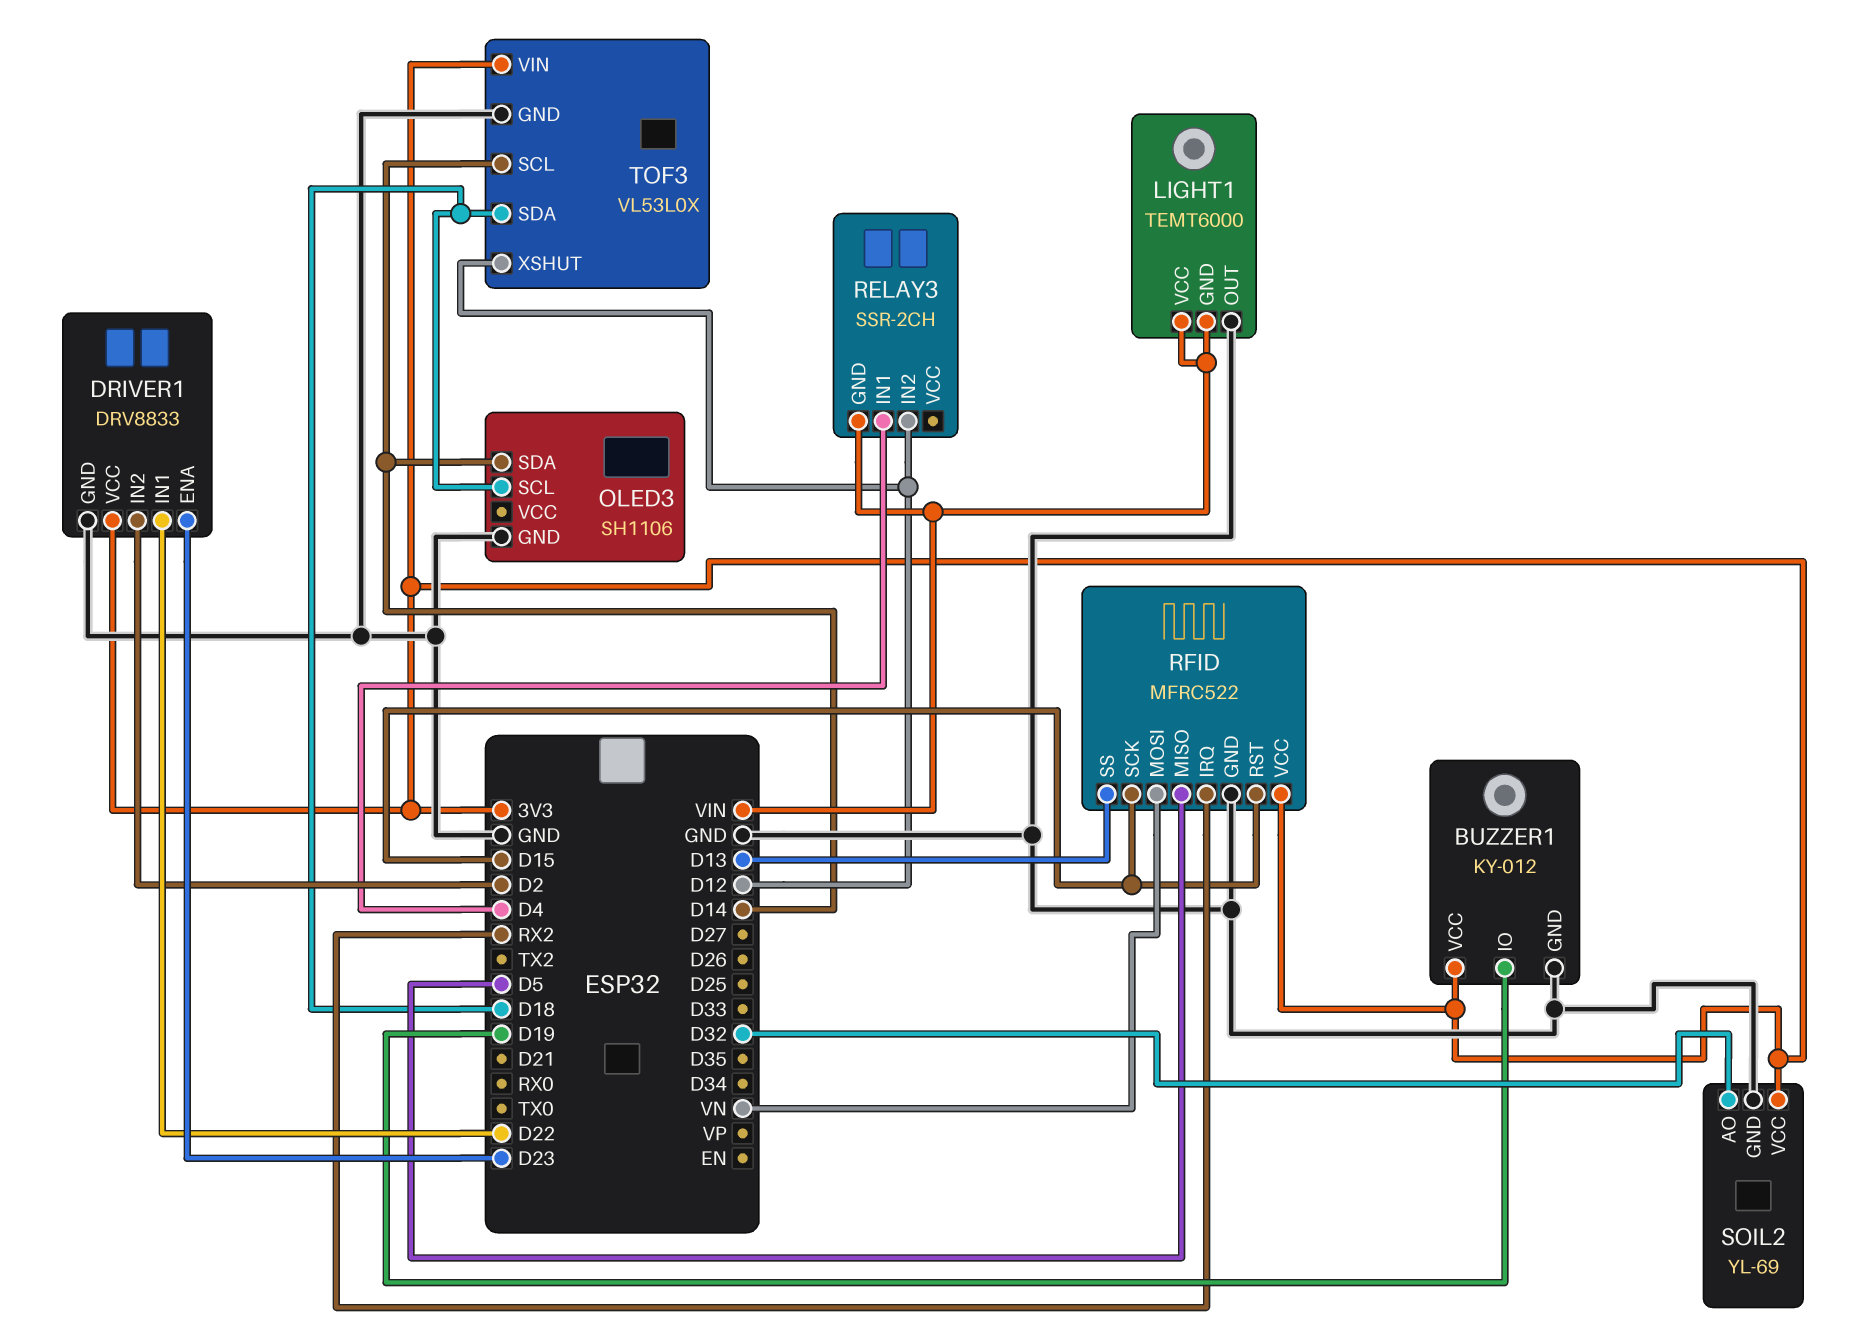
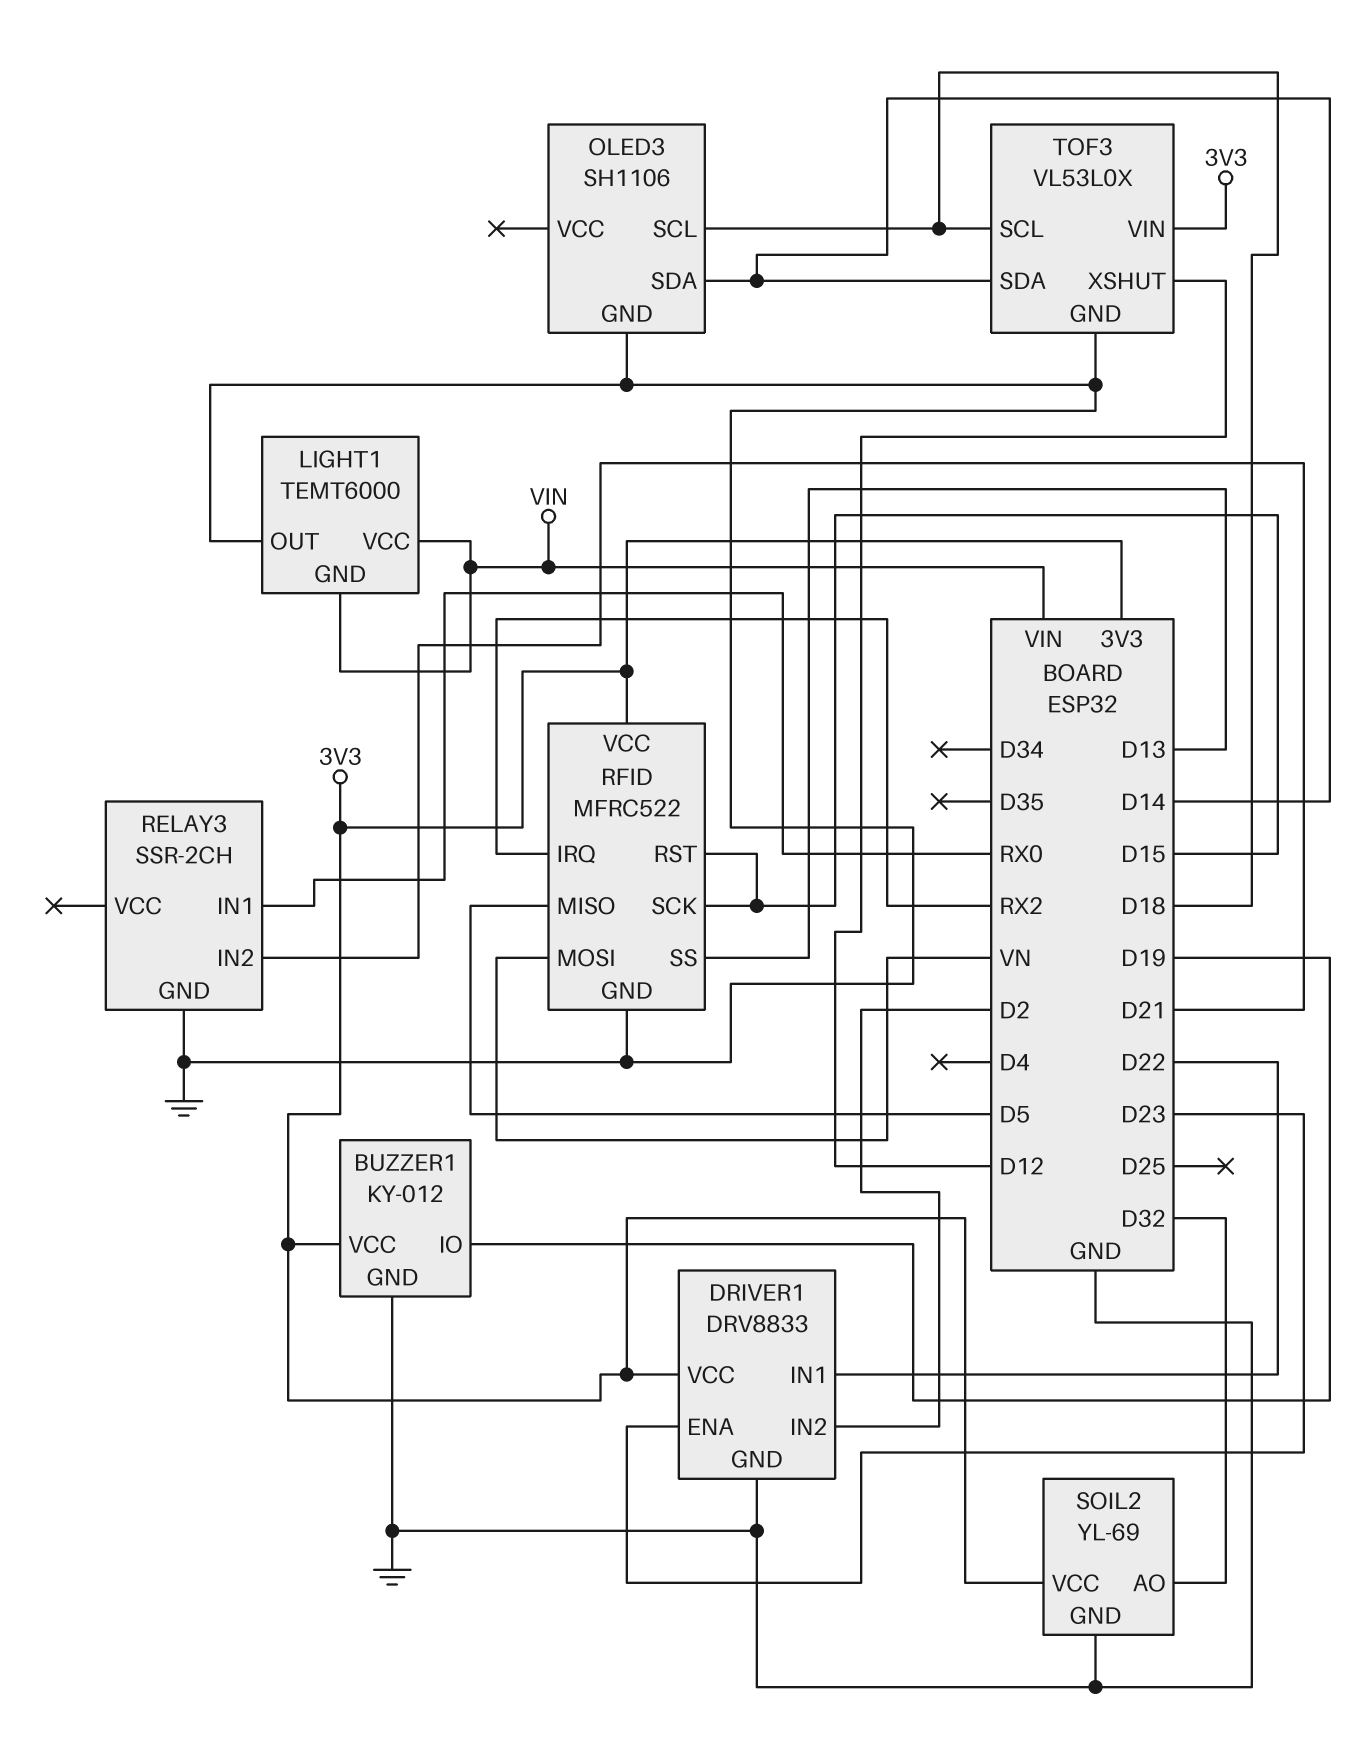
RELAY3 pin GND: VIN -> GND
RELAY3 pin IN1: D4 -> RX0
RELAY3 pin IN2: D12 -> D21
TOF3 pin SCL: D14 -> D18
TOF3 pin SDA: D18 -> D14

